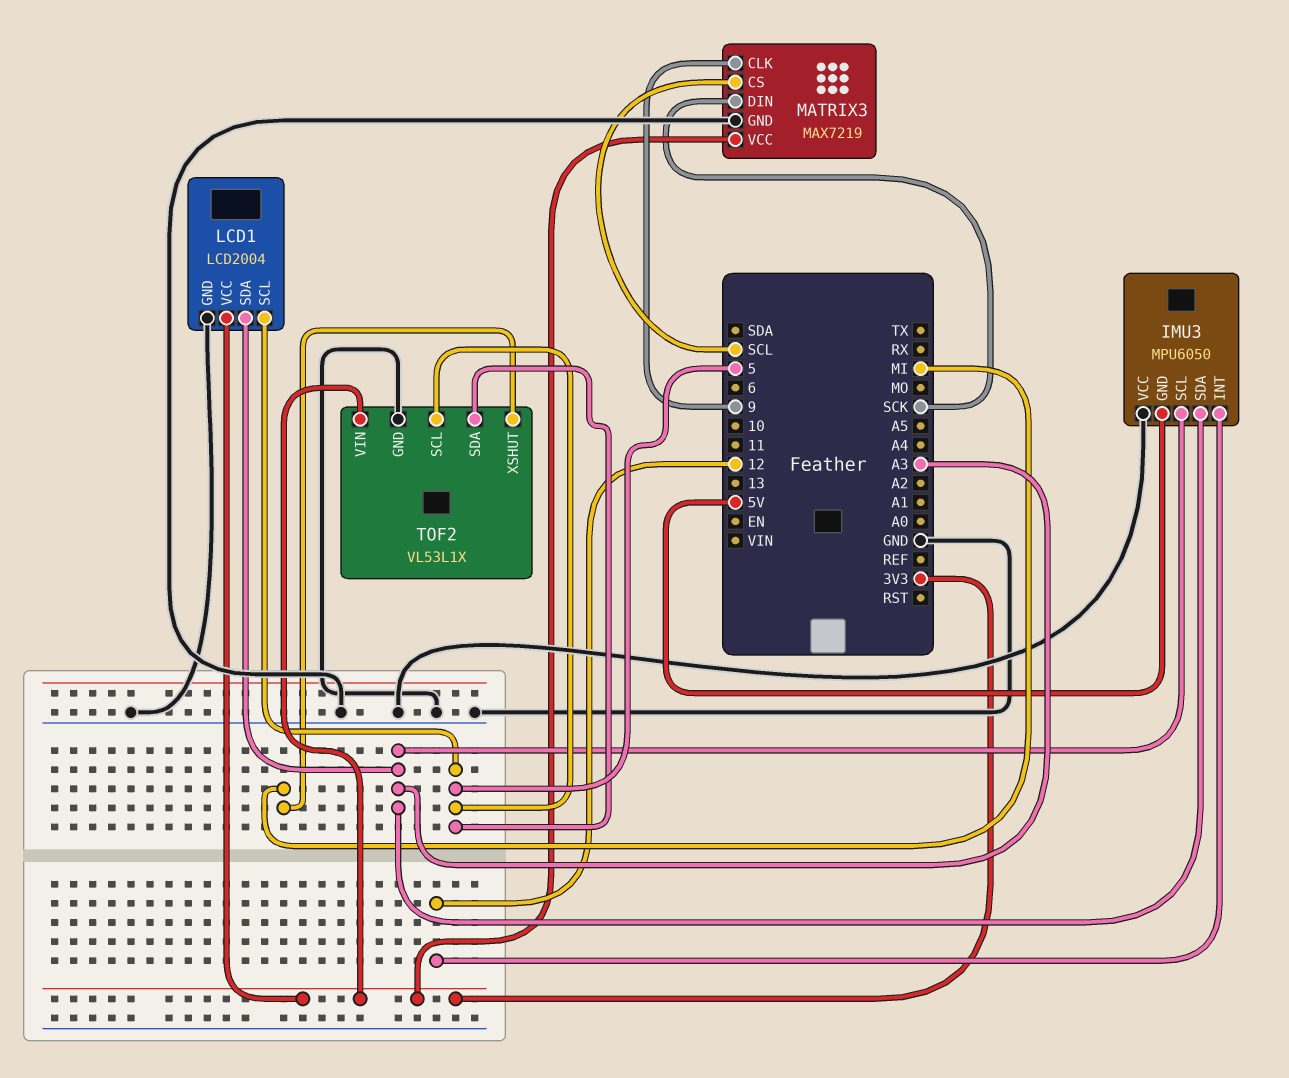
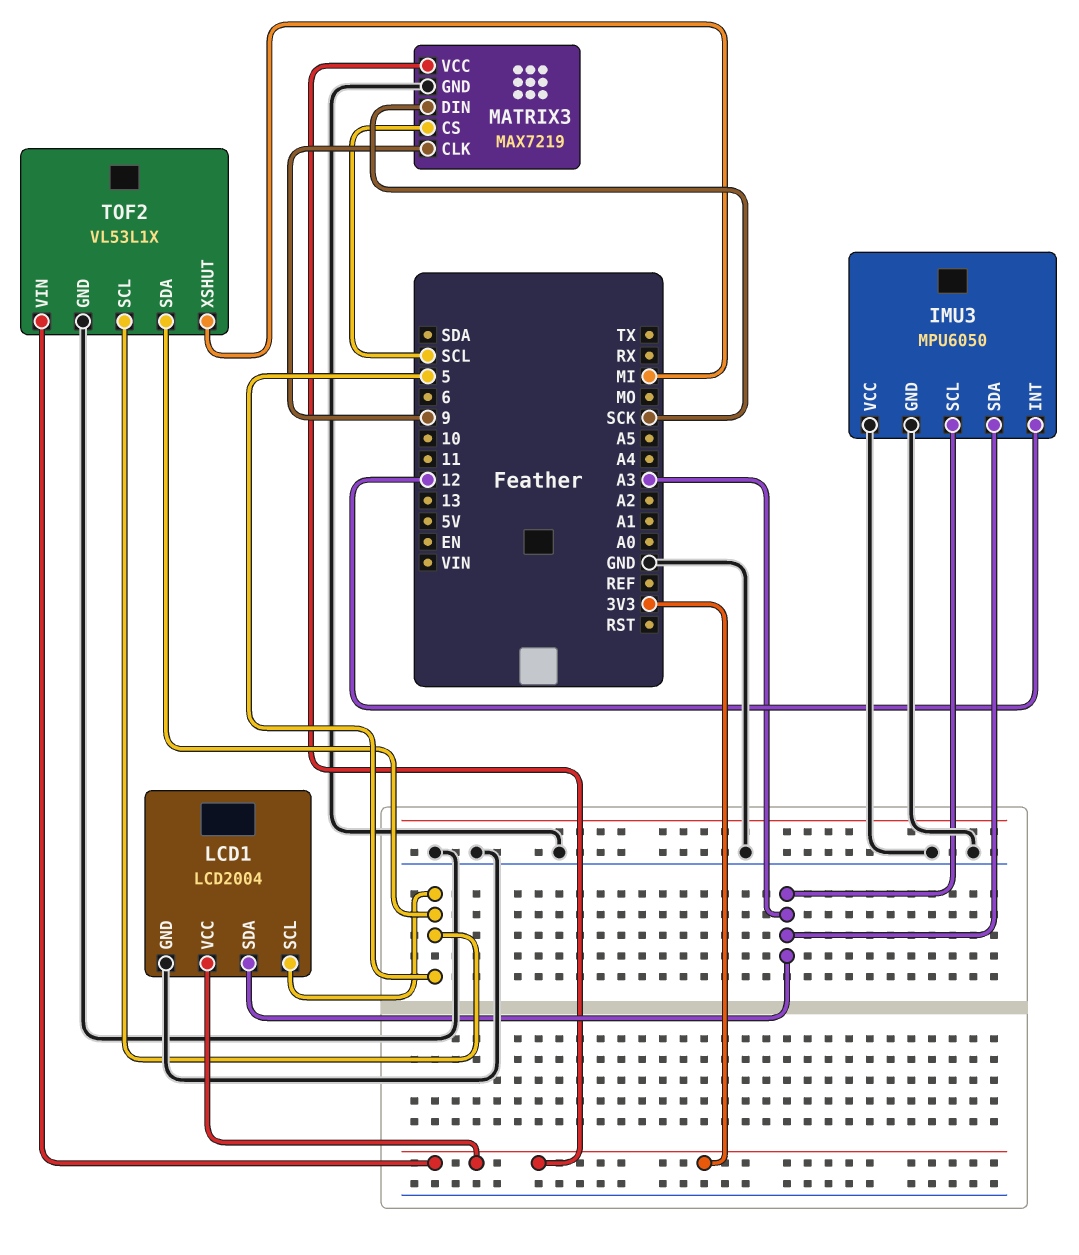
IMU3 pin GND: 5V -> GND

